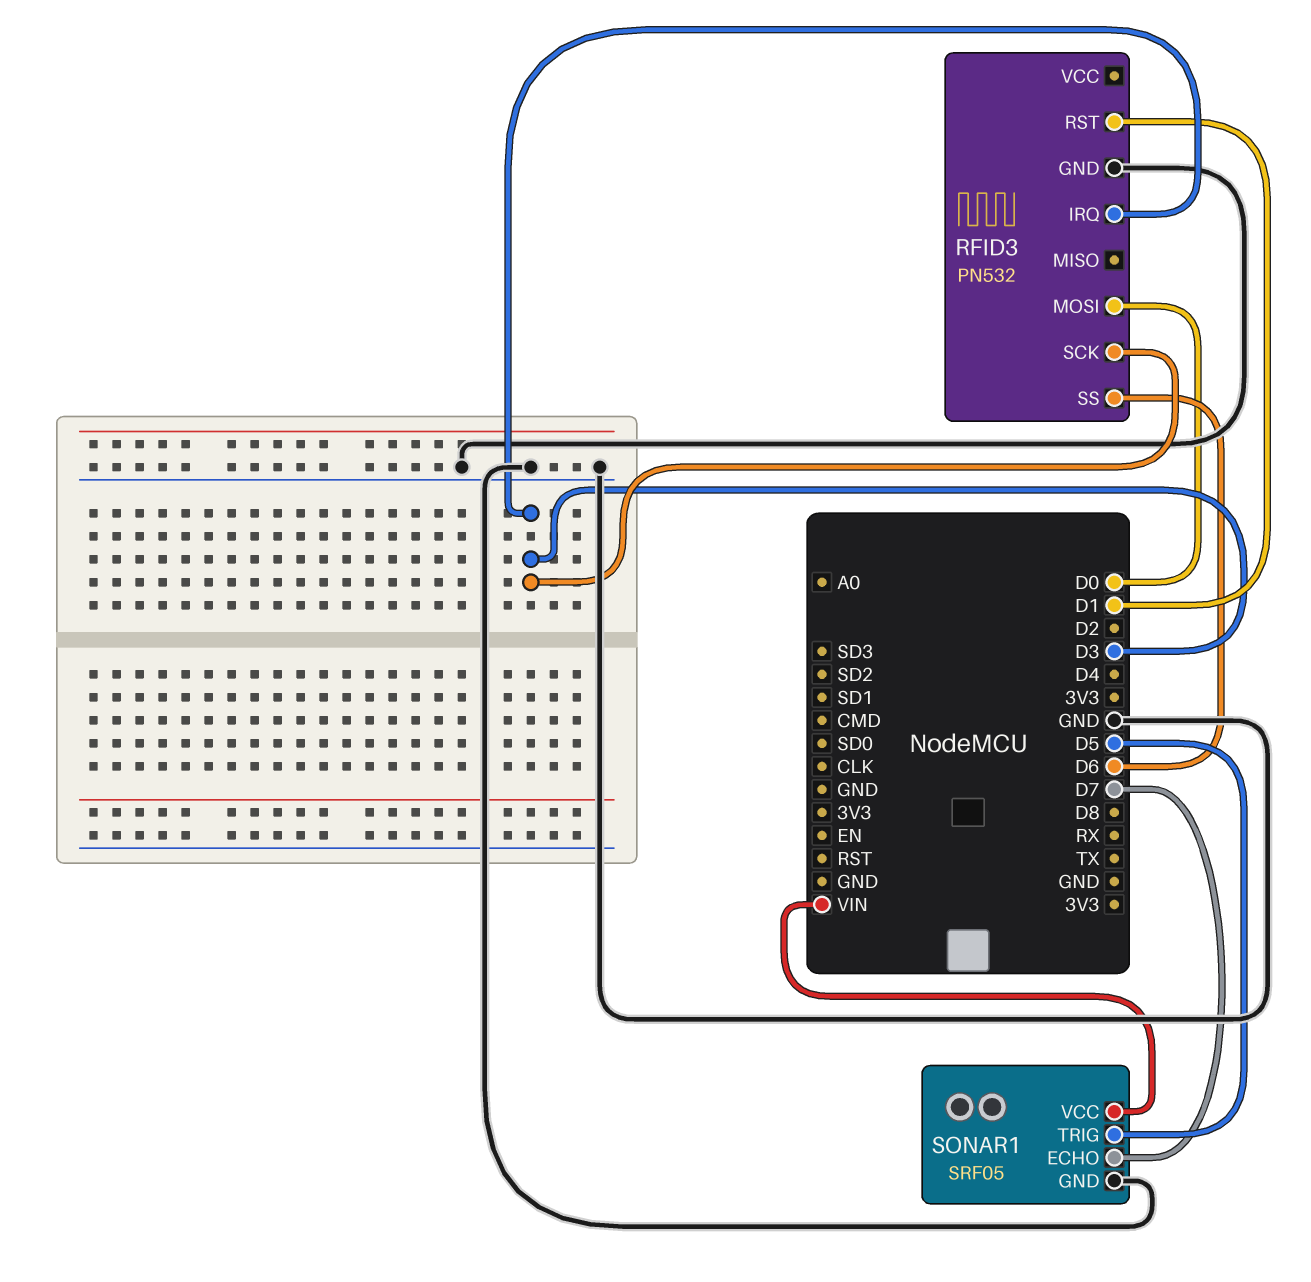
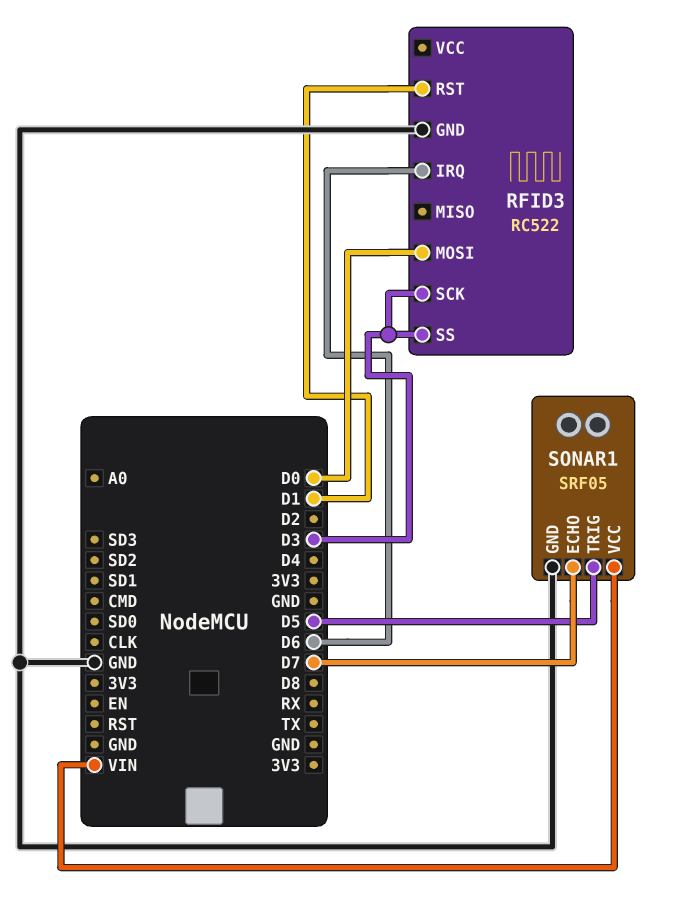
RFID3: PN532 -> RC522
RFID3 pin IRQ: D3 -> D6
RFID3 pin SS: D6 -> D3

